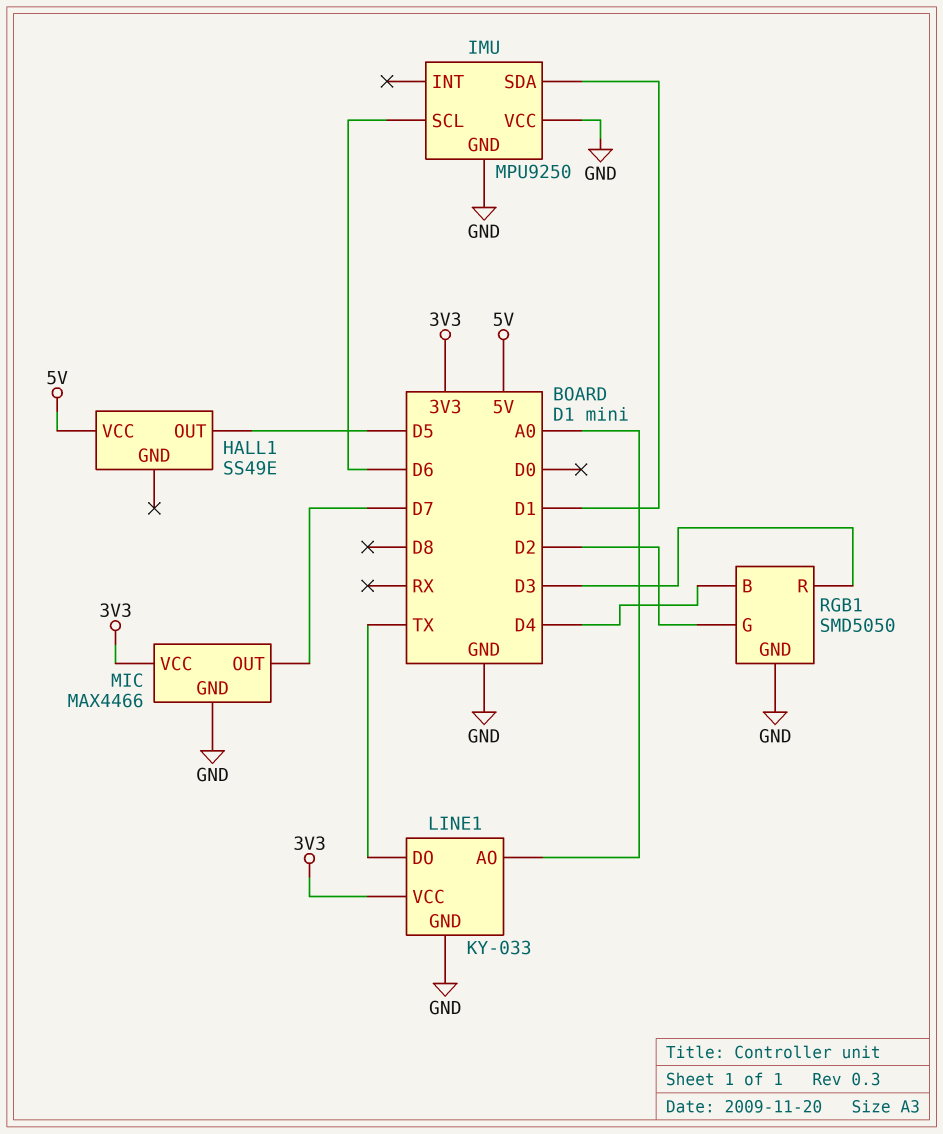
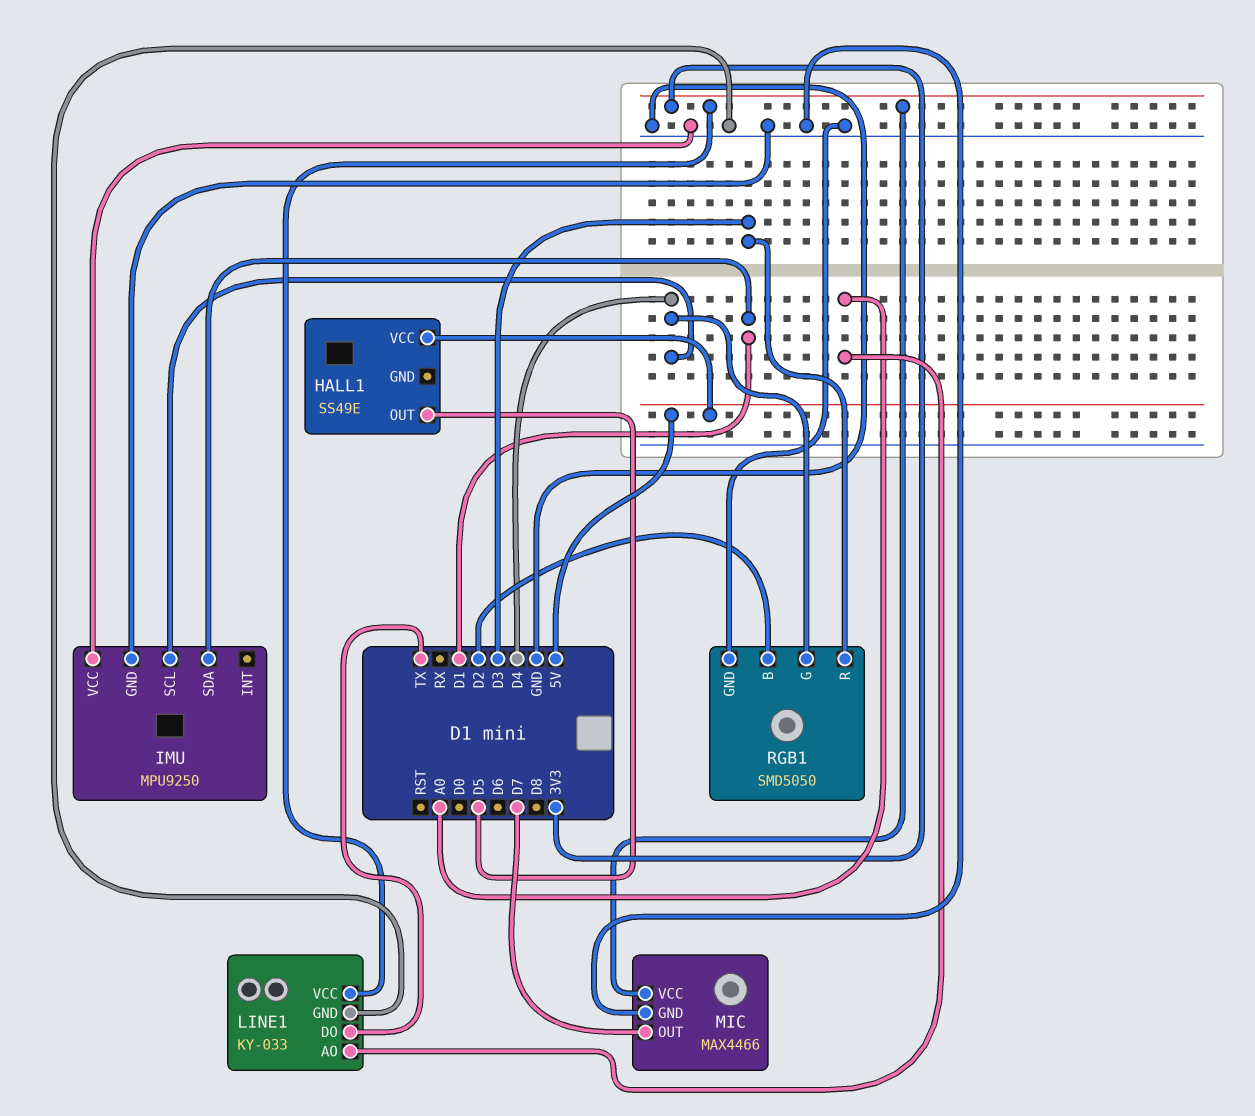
IMU pin SCL: D6 -> D4
RGB1 pin B: D4 -> D2
RGB1 pin G: D2 -> D4

